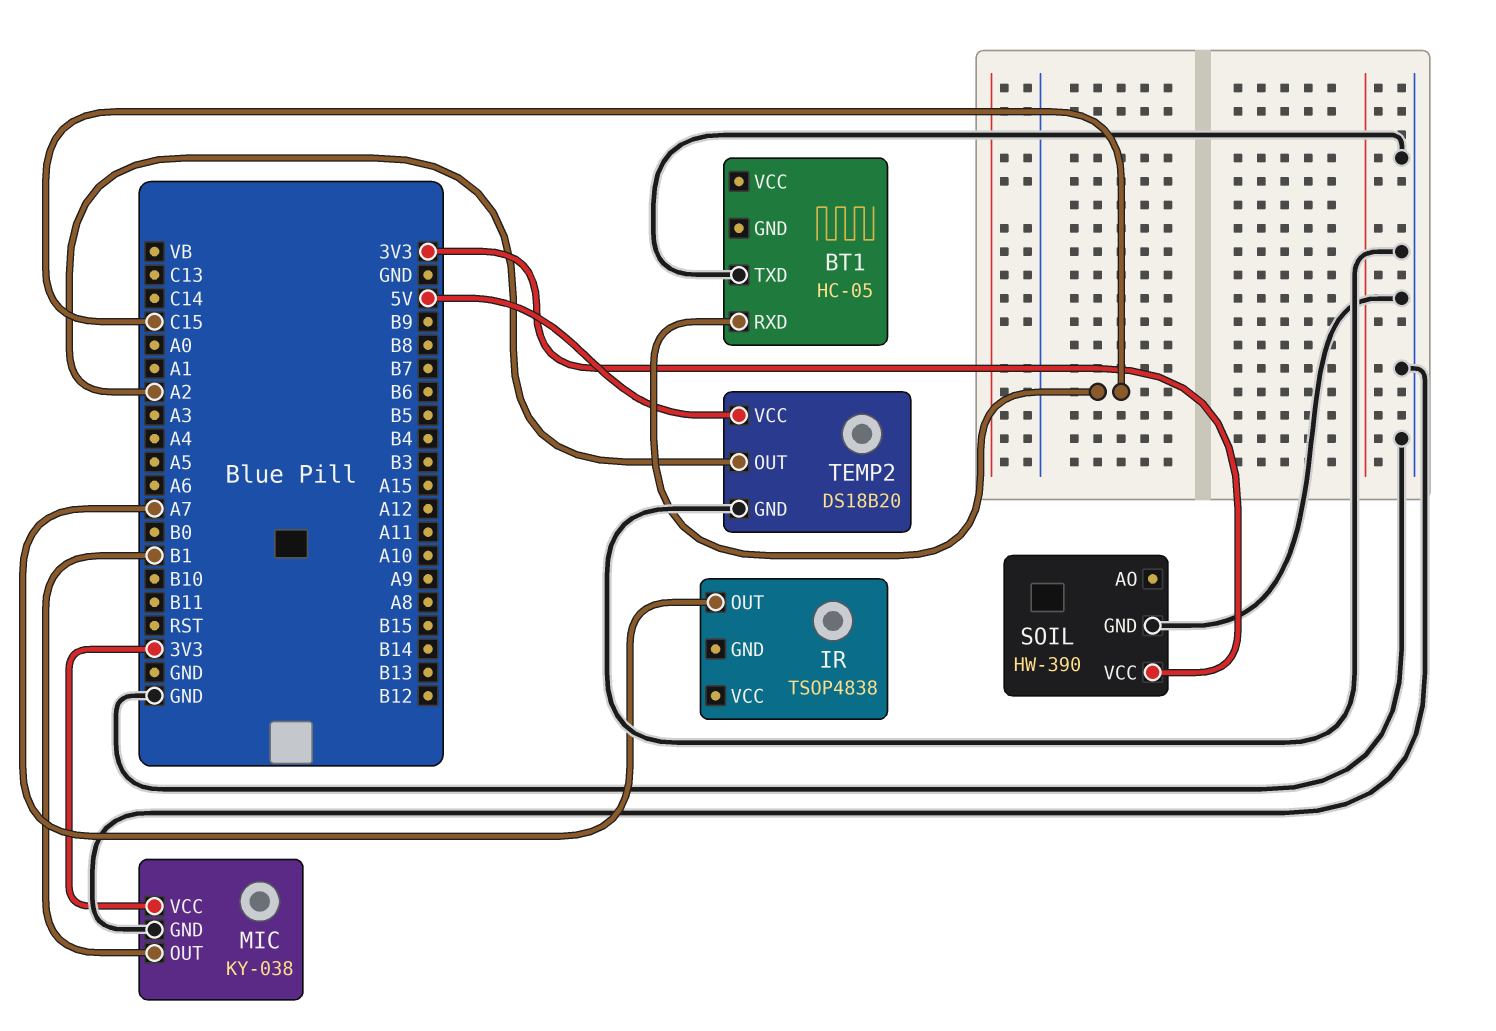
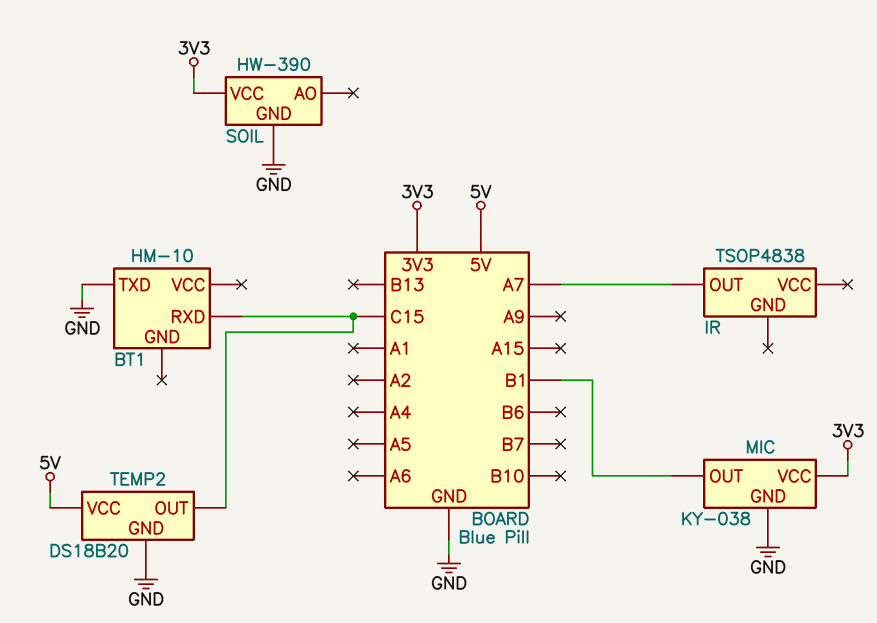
BT1: HC-05 -> HM-10
TEMP2 pin OUT: A2 -> C15

